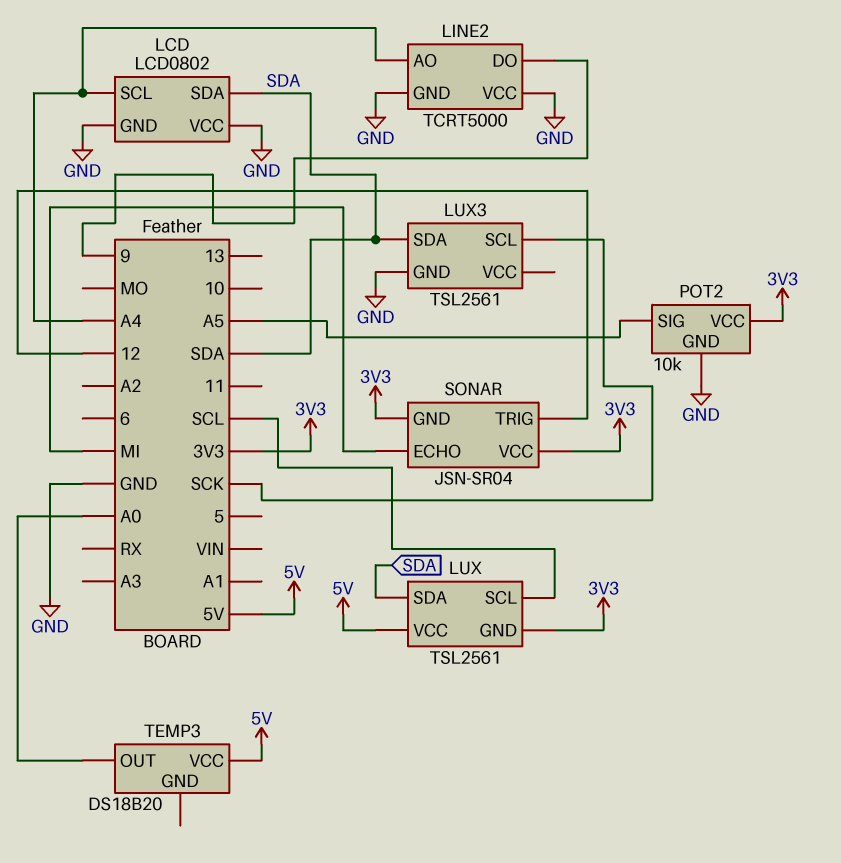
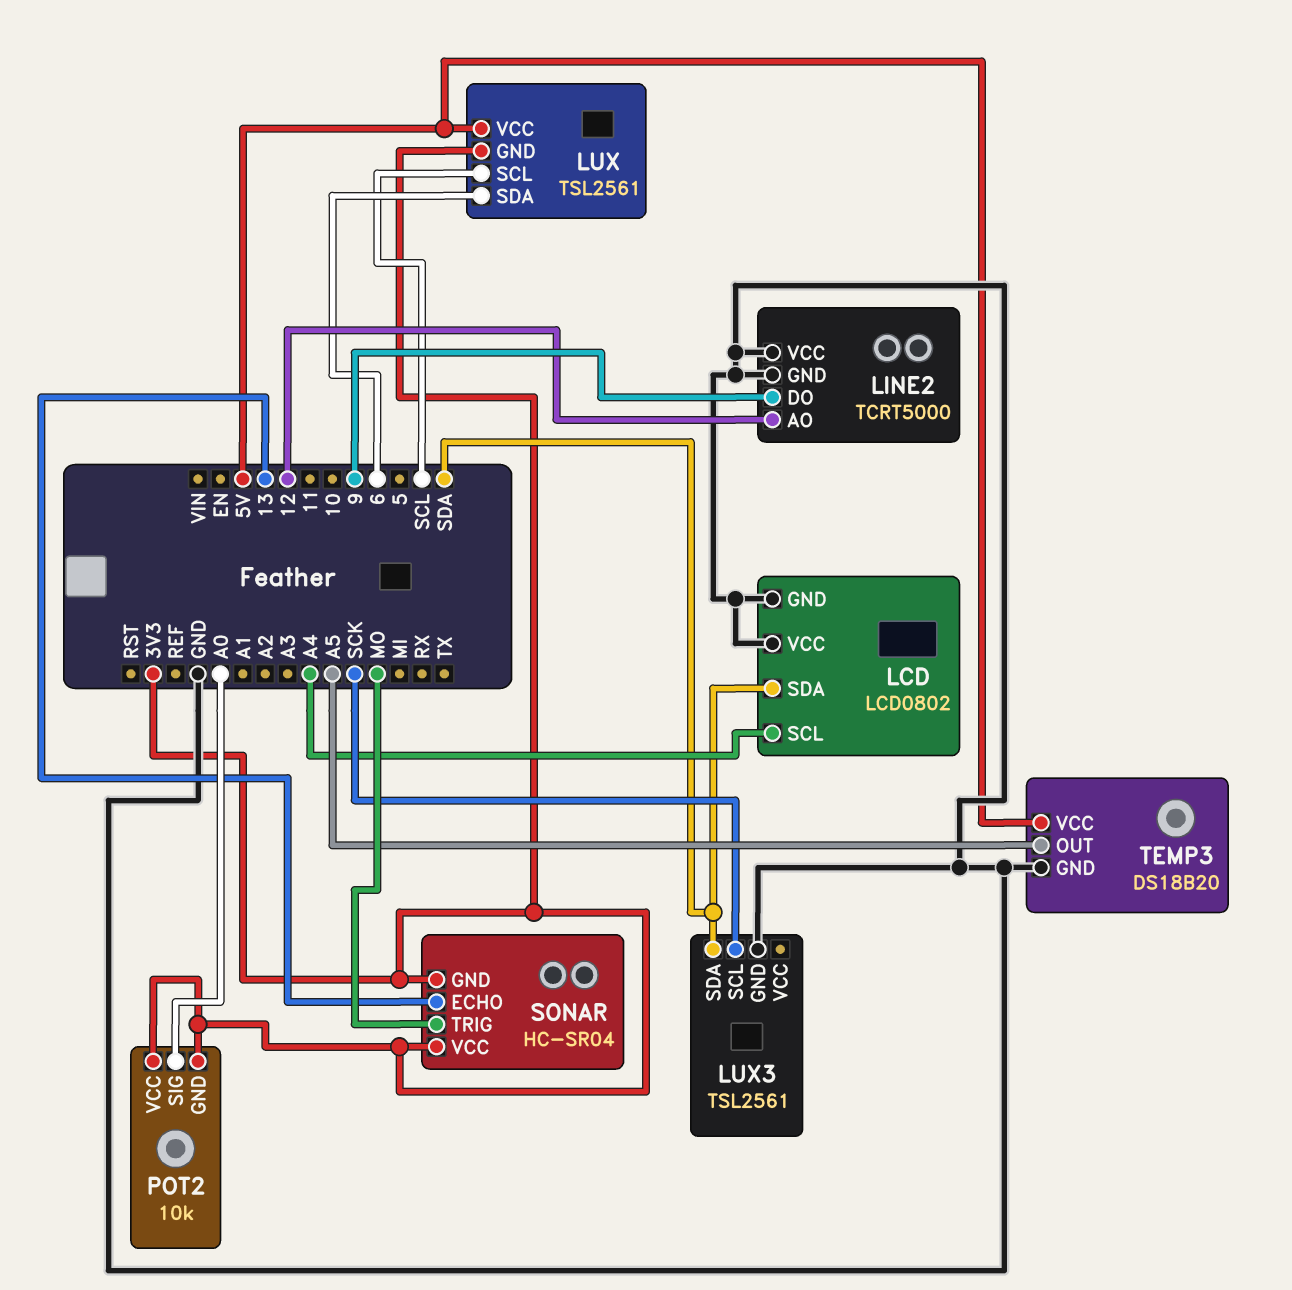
LINE2 pin AO: A4 -> 12
LUX pin SDA: SDA -> 6
POT2 pin GND: GND -> 3V3
POT2 pin SIG: A5 -> A0
SONAR: JSN-SR04 -> HC-SR04
SONAR pin ECHO: MI -> 13
SONAR pin TRIG: 12 -> MO
TEMP3 pin GND: none -> GND
TEMP3 pin OUT: A0 -> A5

